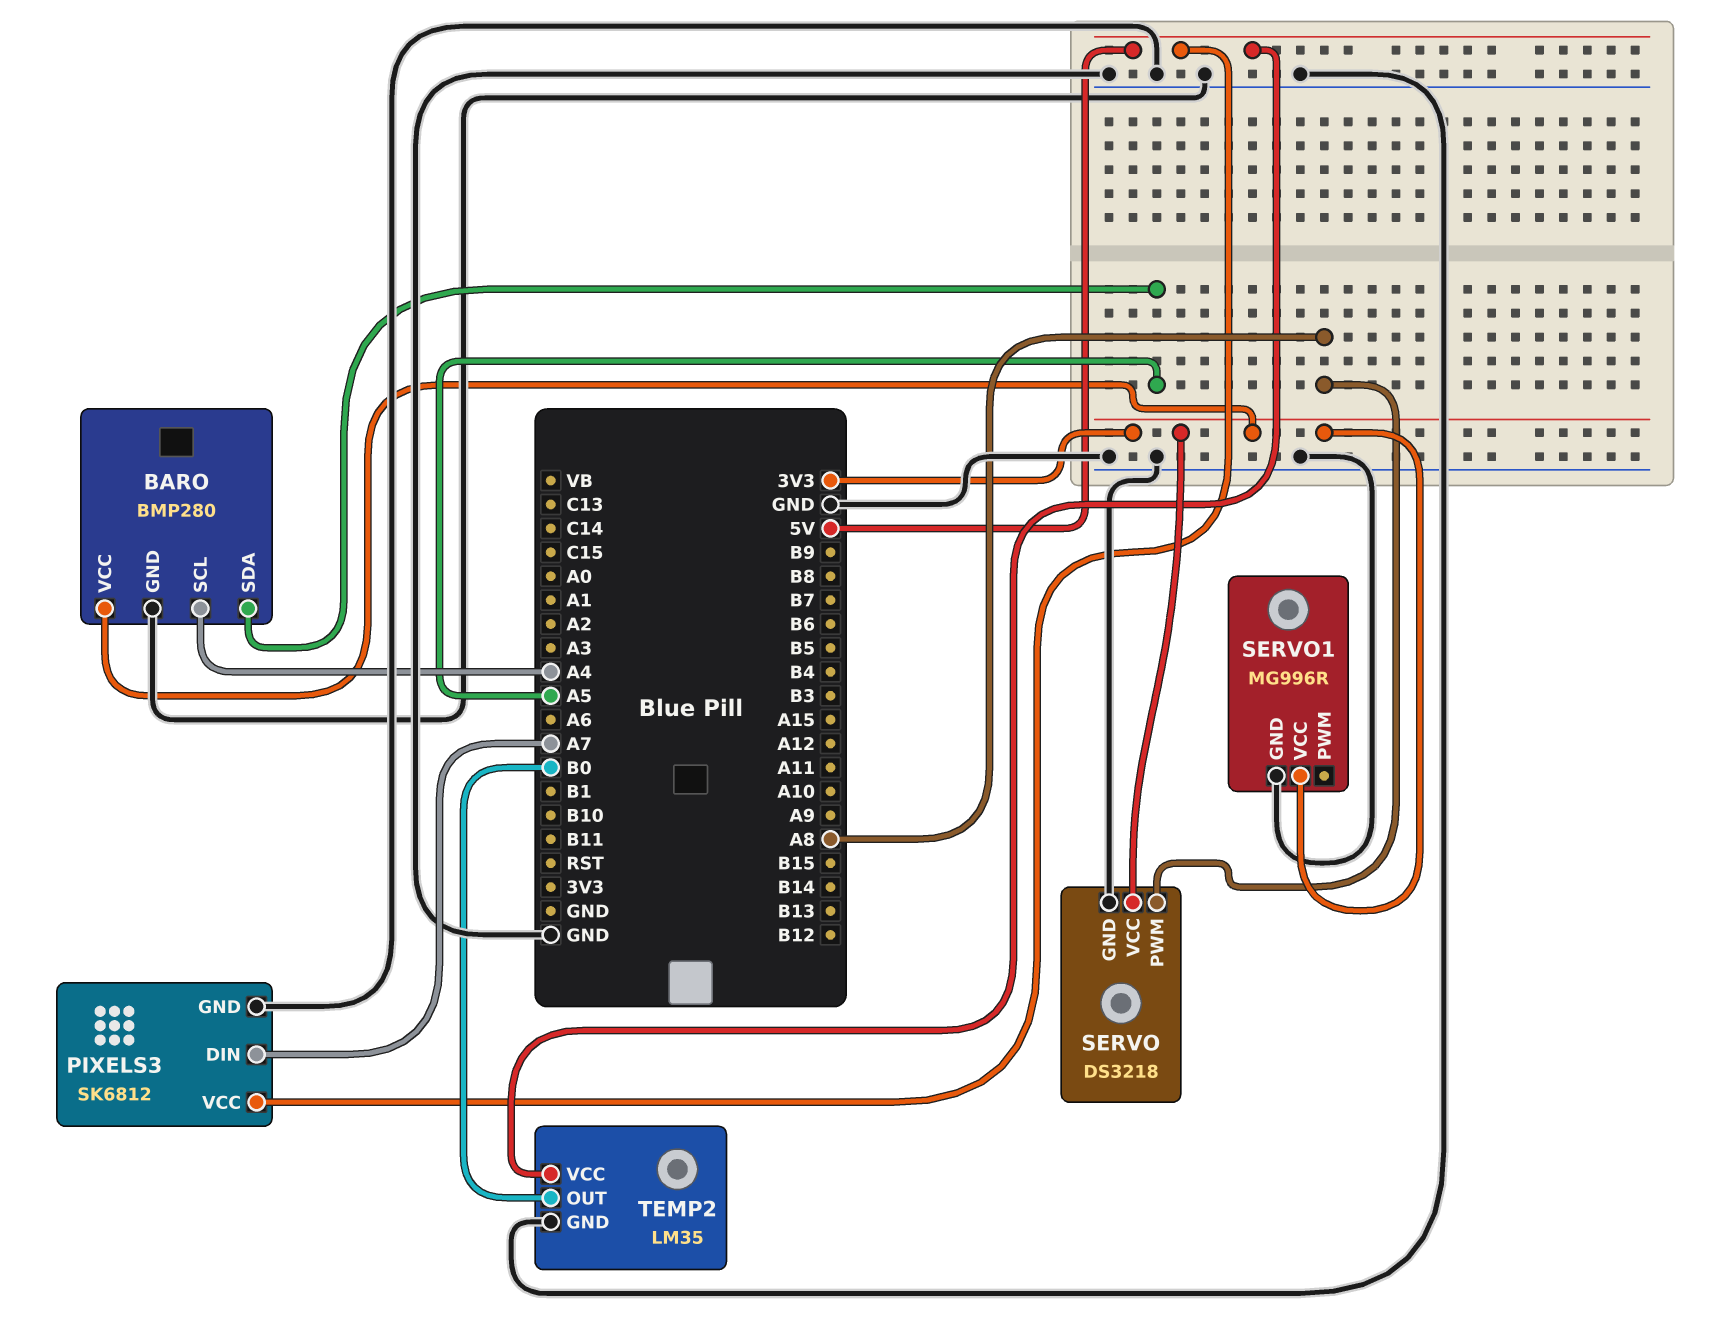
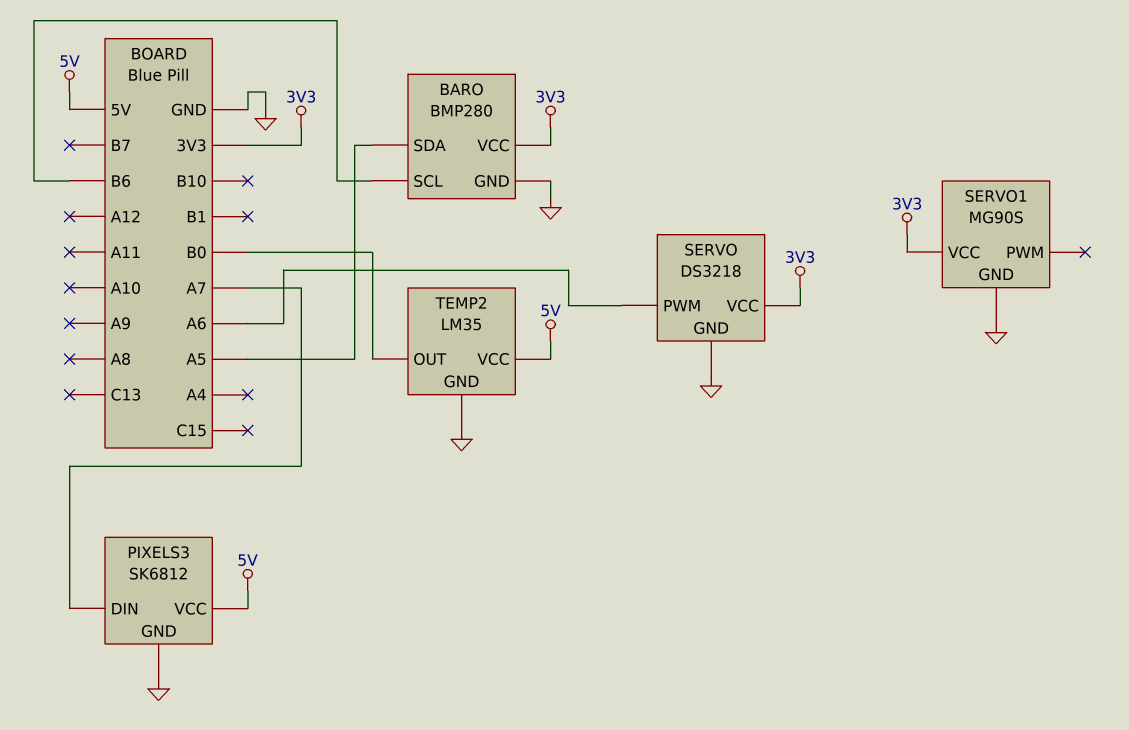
BARO pin SCL: A4 -> B6
SERVO pin PWM: A8 -> A6
SERVO1: MG996R -> MG90S

